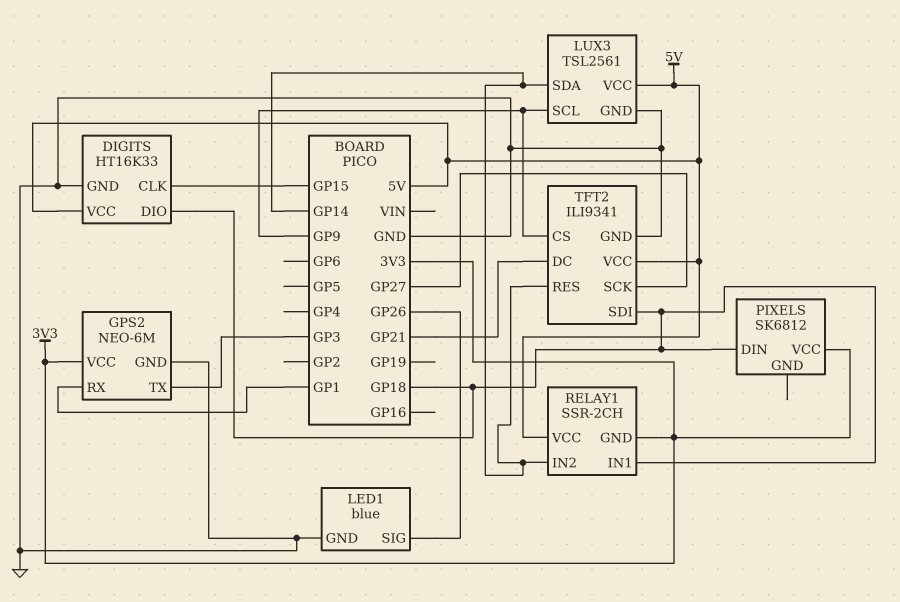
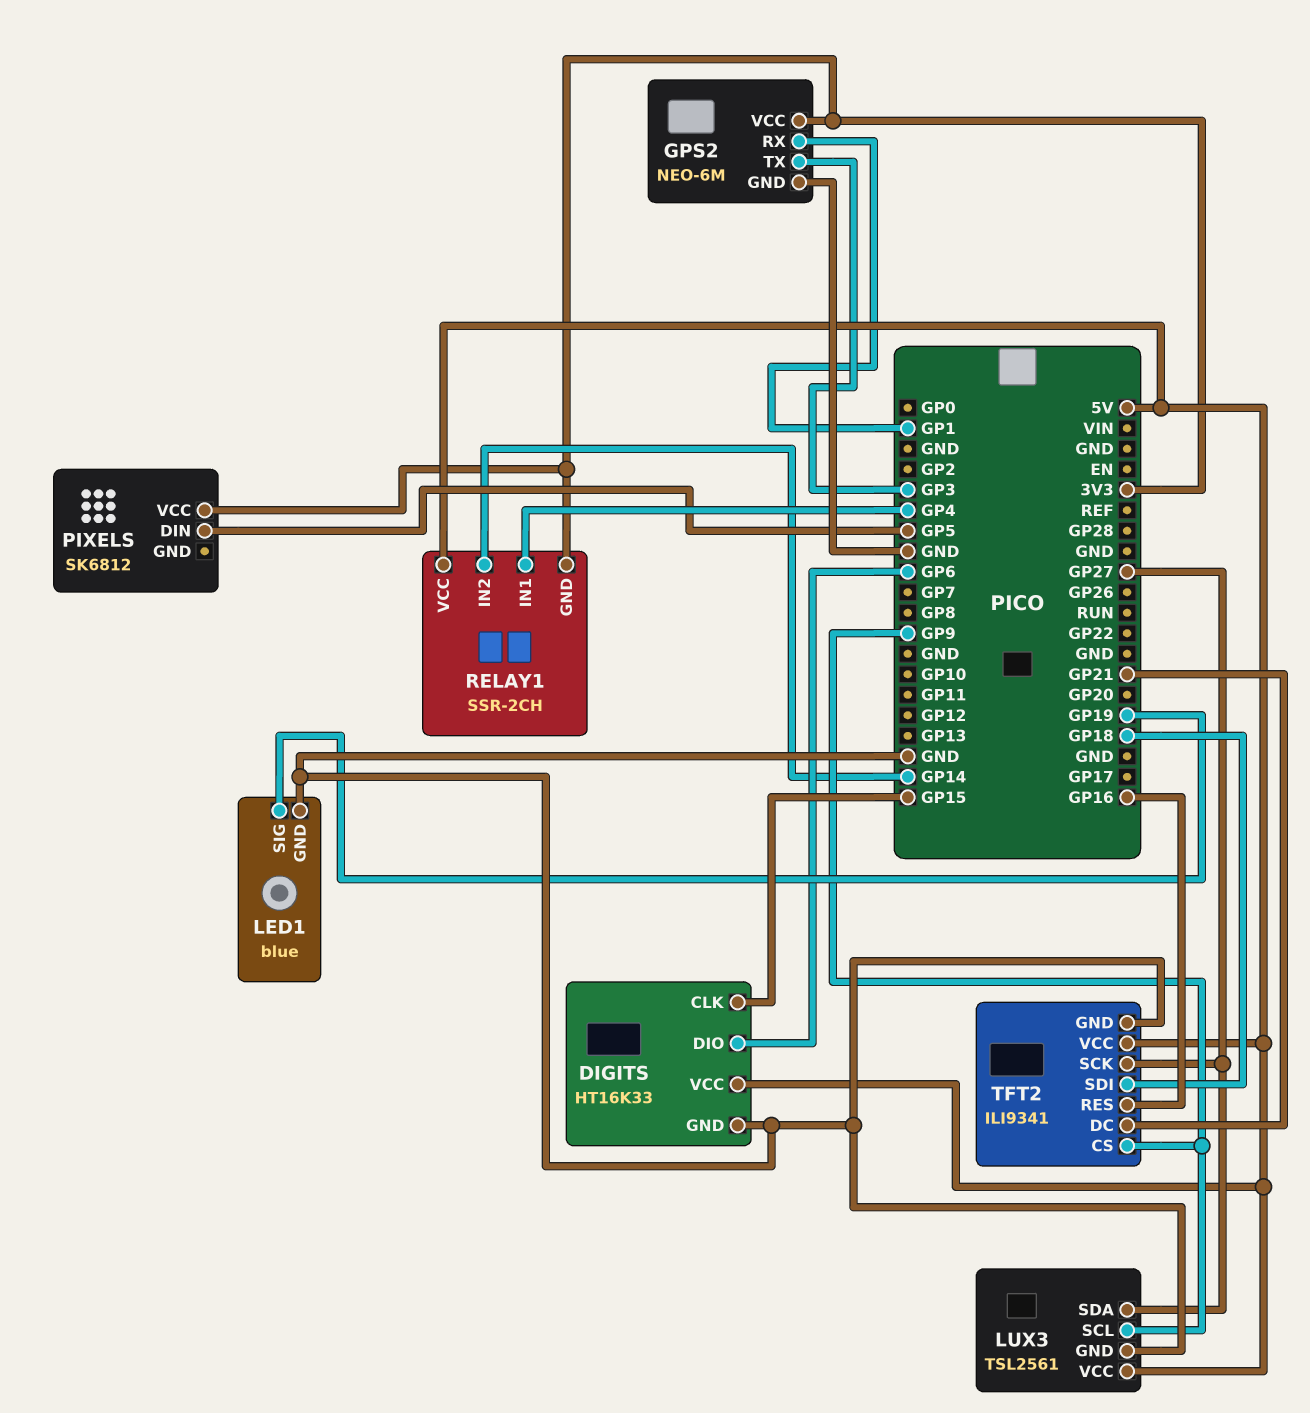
DIGITS pin DIO: GP18 -> GP6
LED1 pin SIG: GP26 -> GP19
LUX3 pin SDA: GP14 -> GP27
PIXELS pin DIN: GP18 -> GP5
RELAY1 pin IN1: GP18 -> GP4
TFT2 pin RES: GP14 -> GP16

